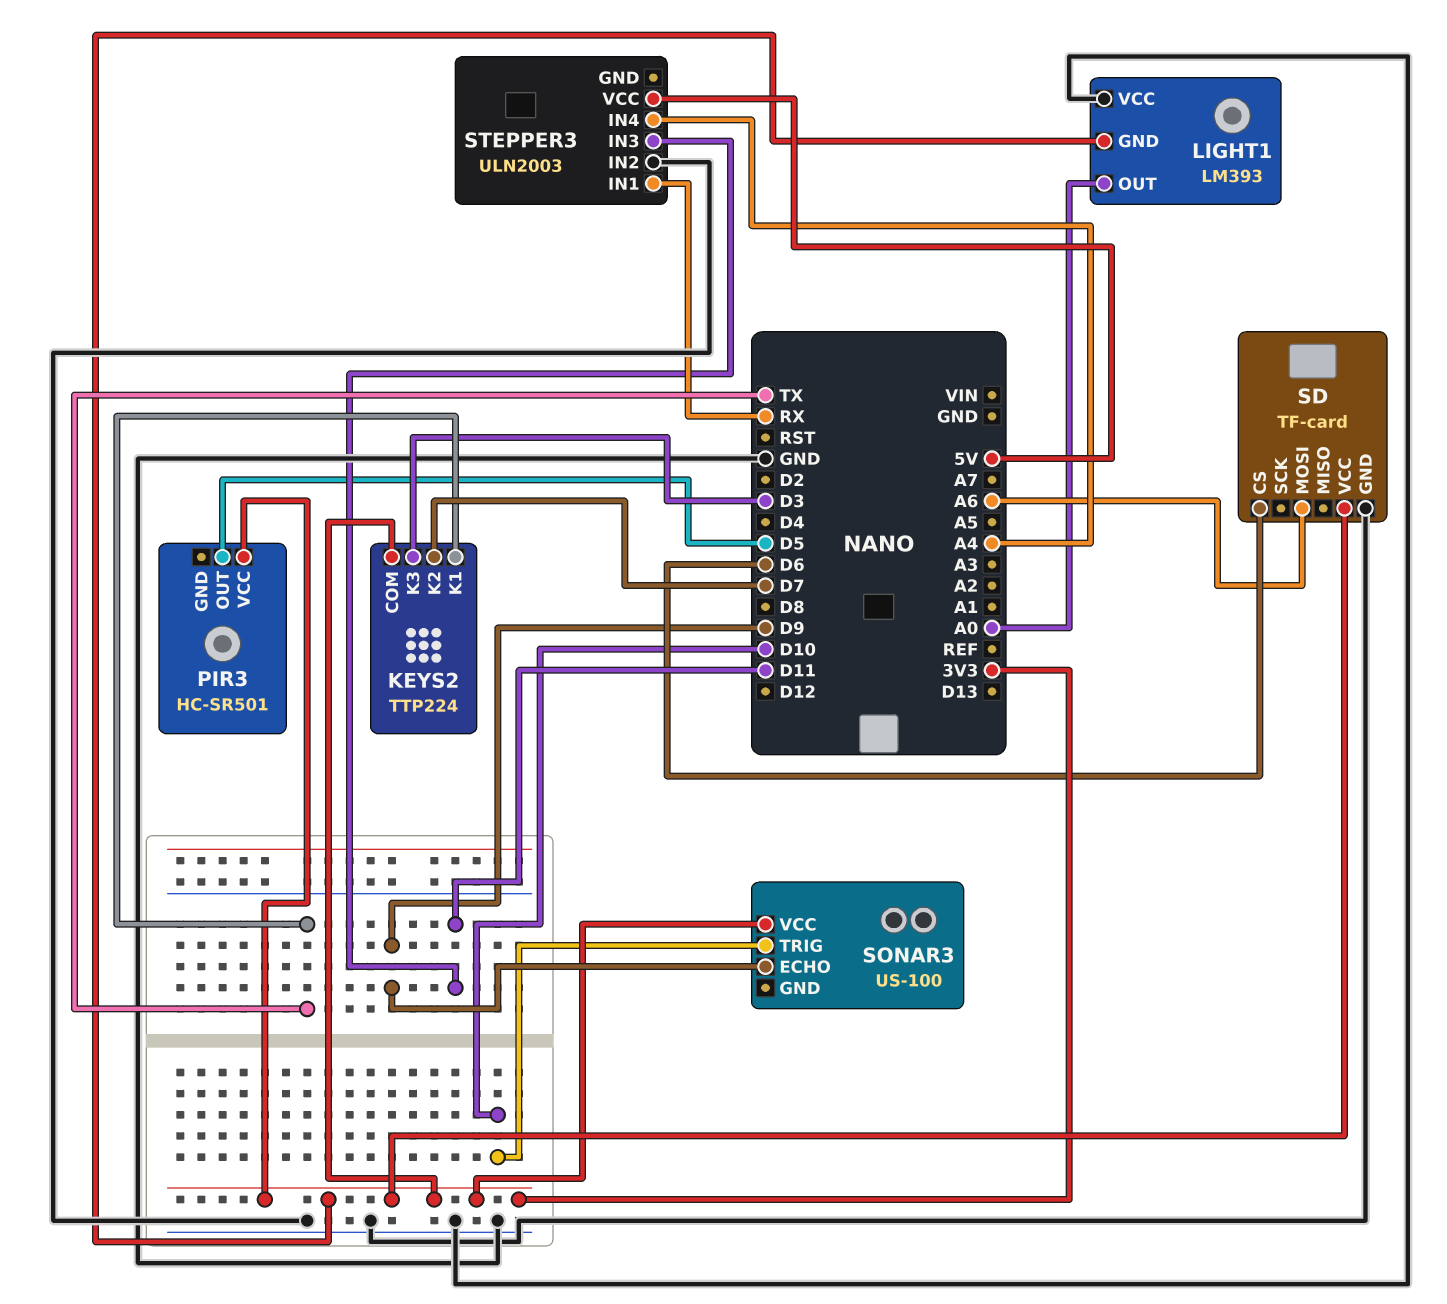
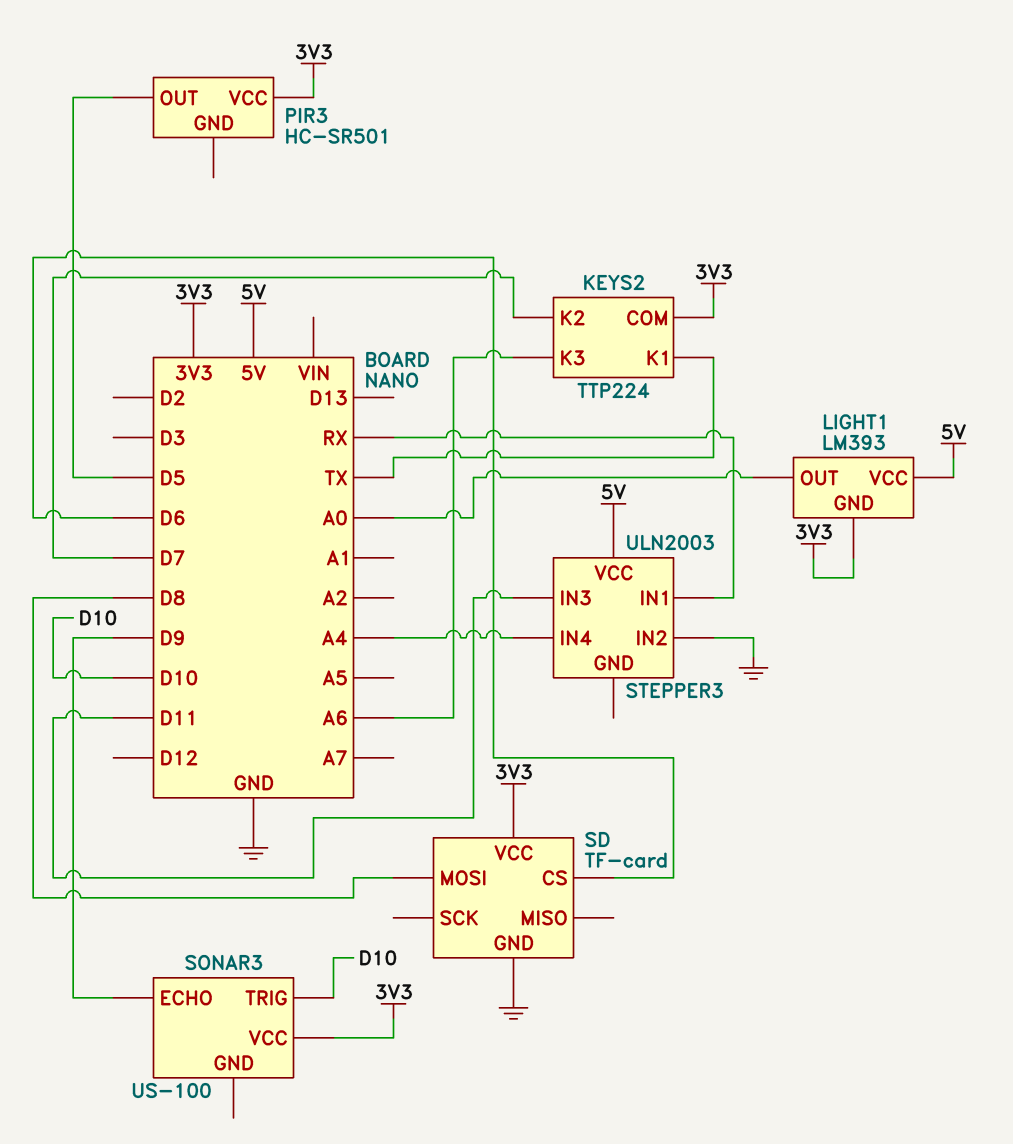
KEYS2 pin K3: D3 -> A6
LIGHT1 pin VCC: GND -> 5V
SD pin MOSI: A6 -> D8

